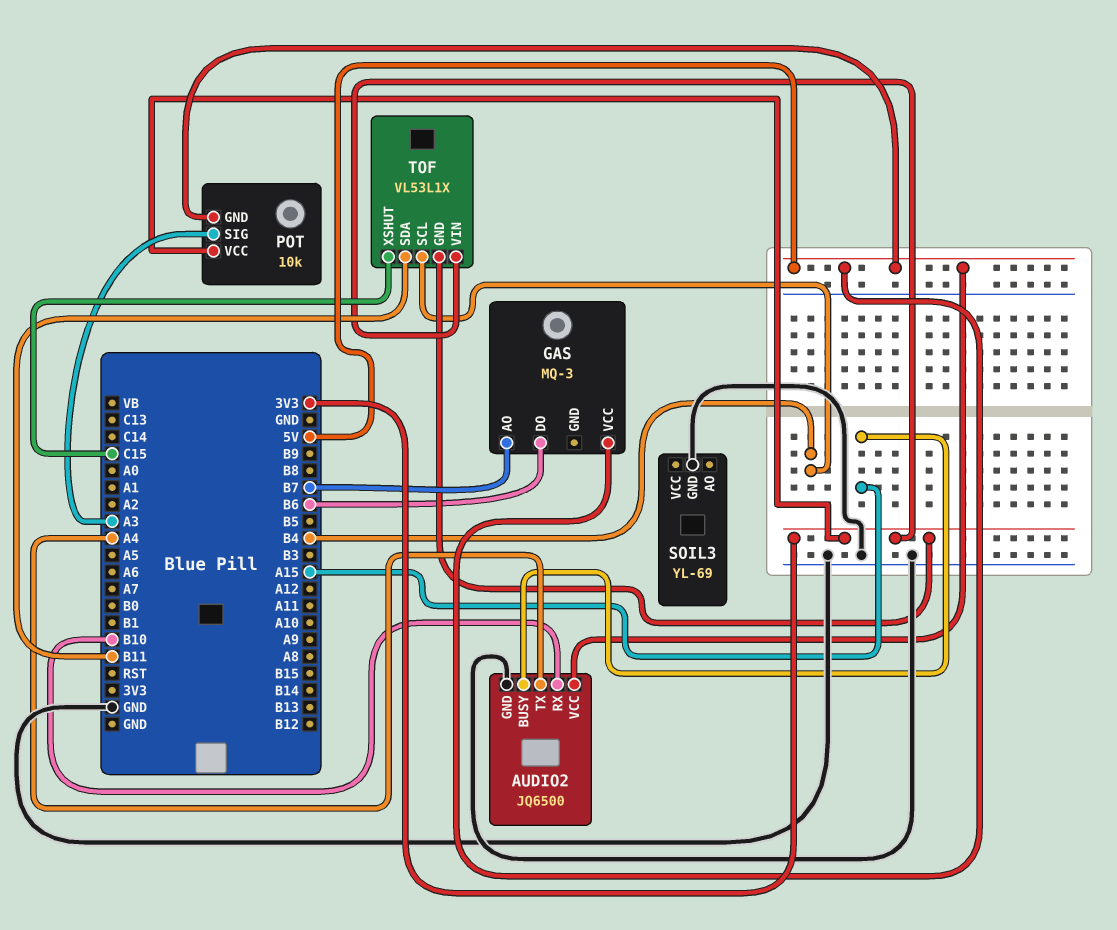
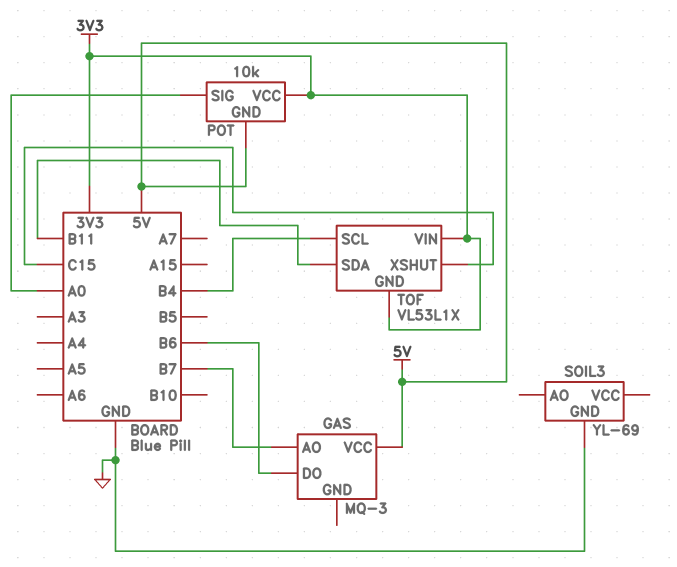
AUDIO2: JQ6500 -> none
AUDIO2 pin BUSY: A15 -> none
AUDIO2 pin GND: GND -> none
AUDIO2 pin RX: B10 -> none
AUDIO2 pin TX: A4 -> none
AUDIO2 pin VCC: 5V -> none
POT pin SIG: A3 -> A0

